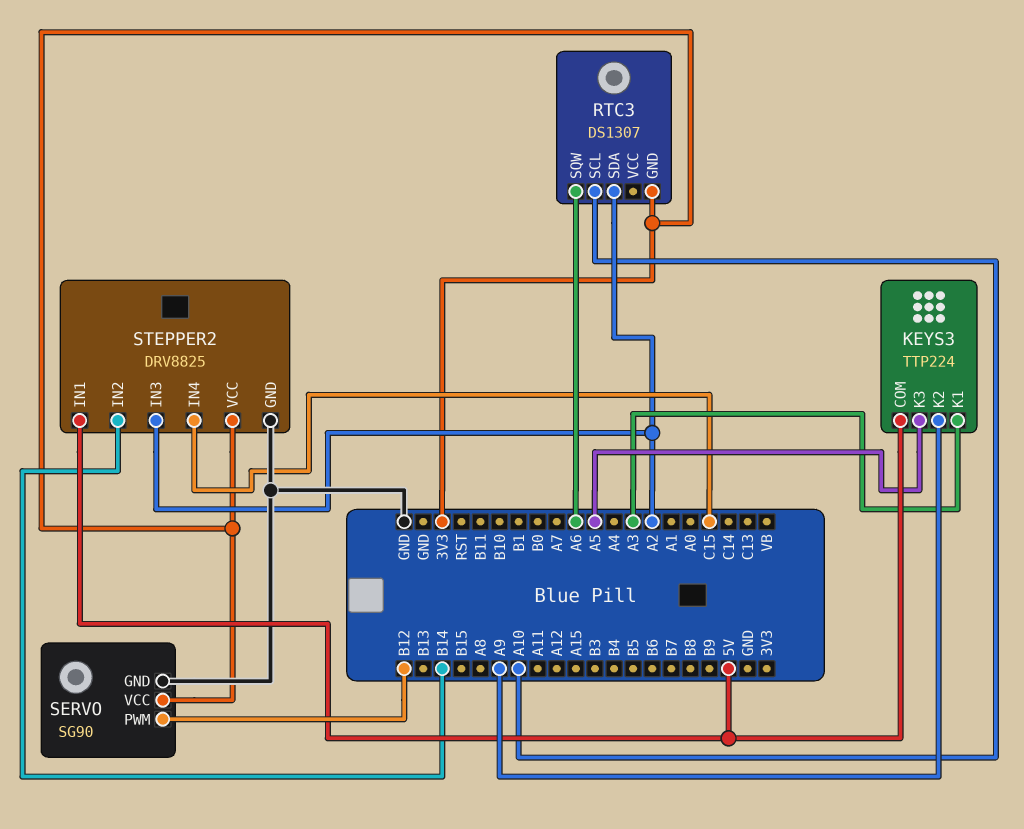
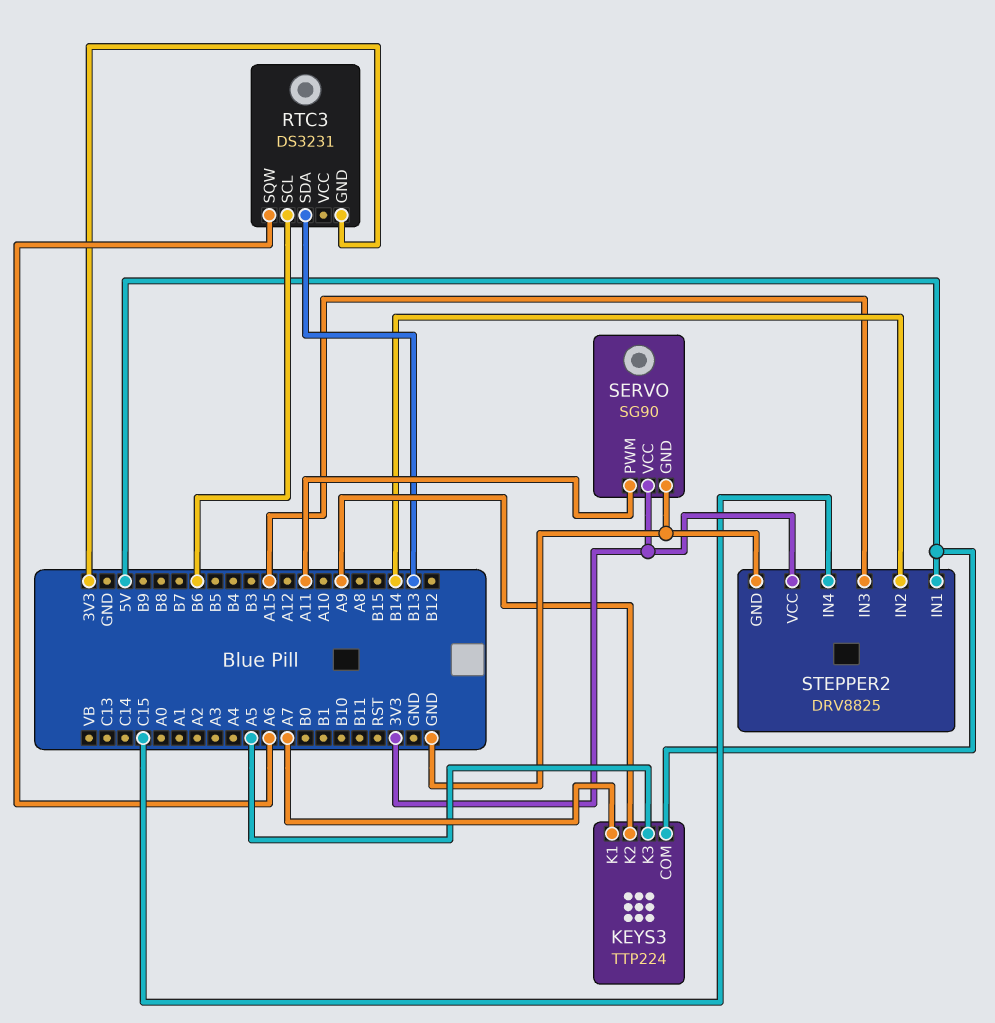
KEYS3 pin K1: A3 -> A7
RTC3: DS1307 -> DS3231
RTC3 pin SCL: A10 -> B6
RTC3 pin SDA: A2 -> B13
SERVO pin PWM: B12 -> A11
STEPPER2 pin IN3: A2 -> A15

